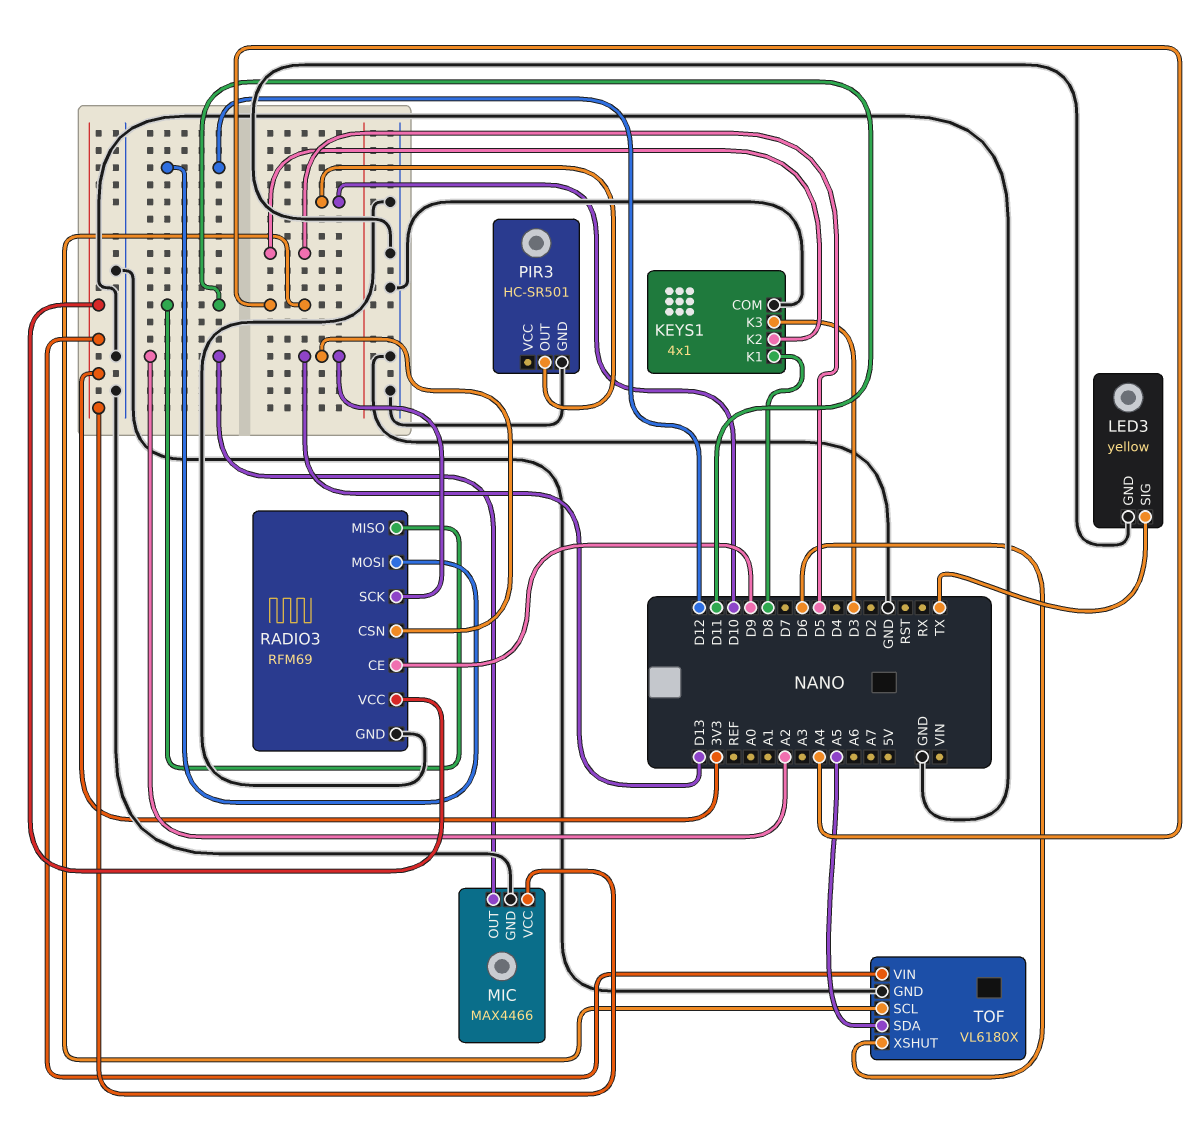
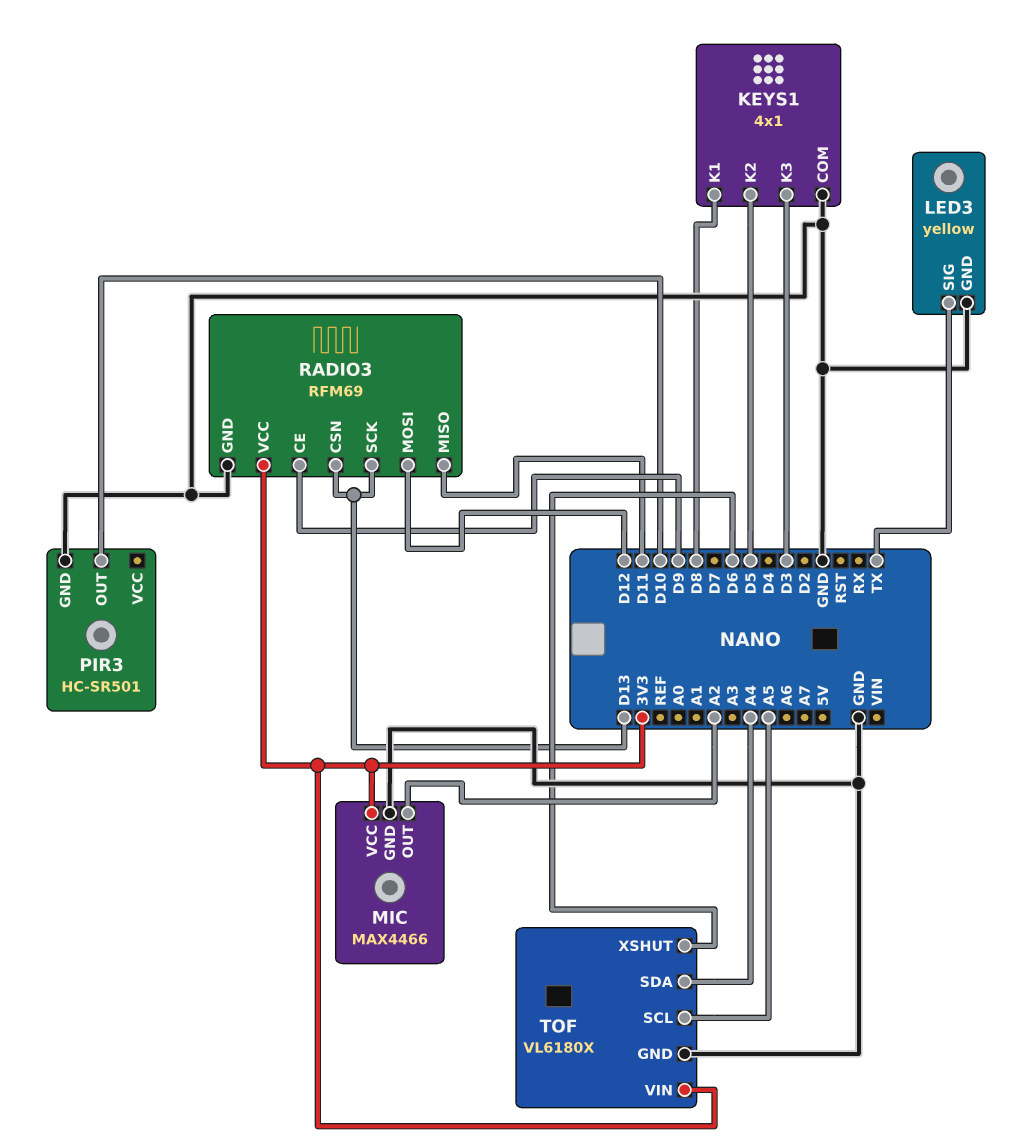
TOF pin SCL: A4 -> A5
TOF pin SDA: A5 -> A4

